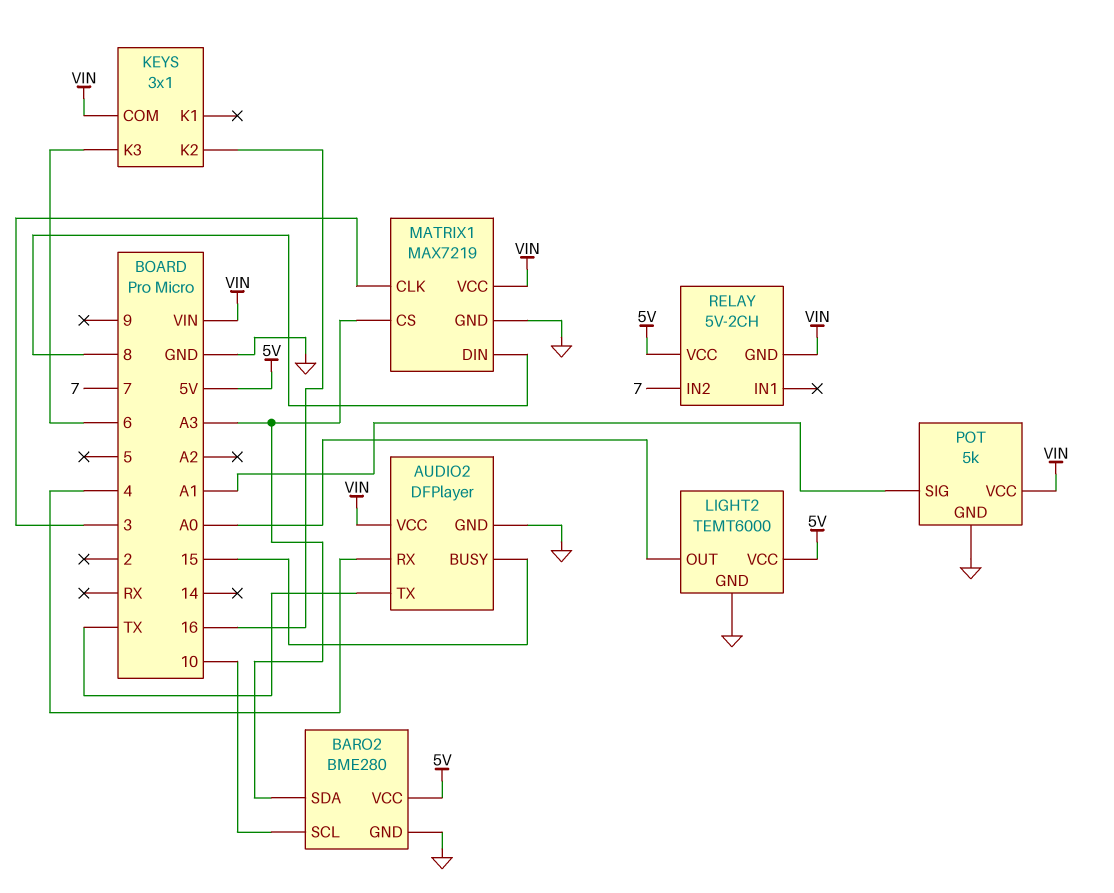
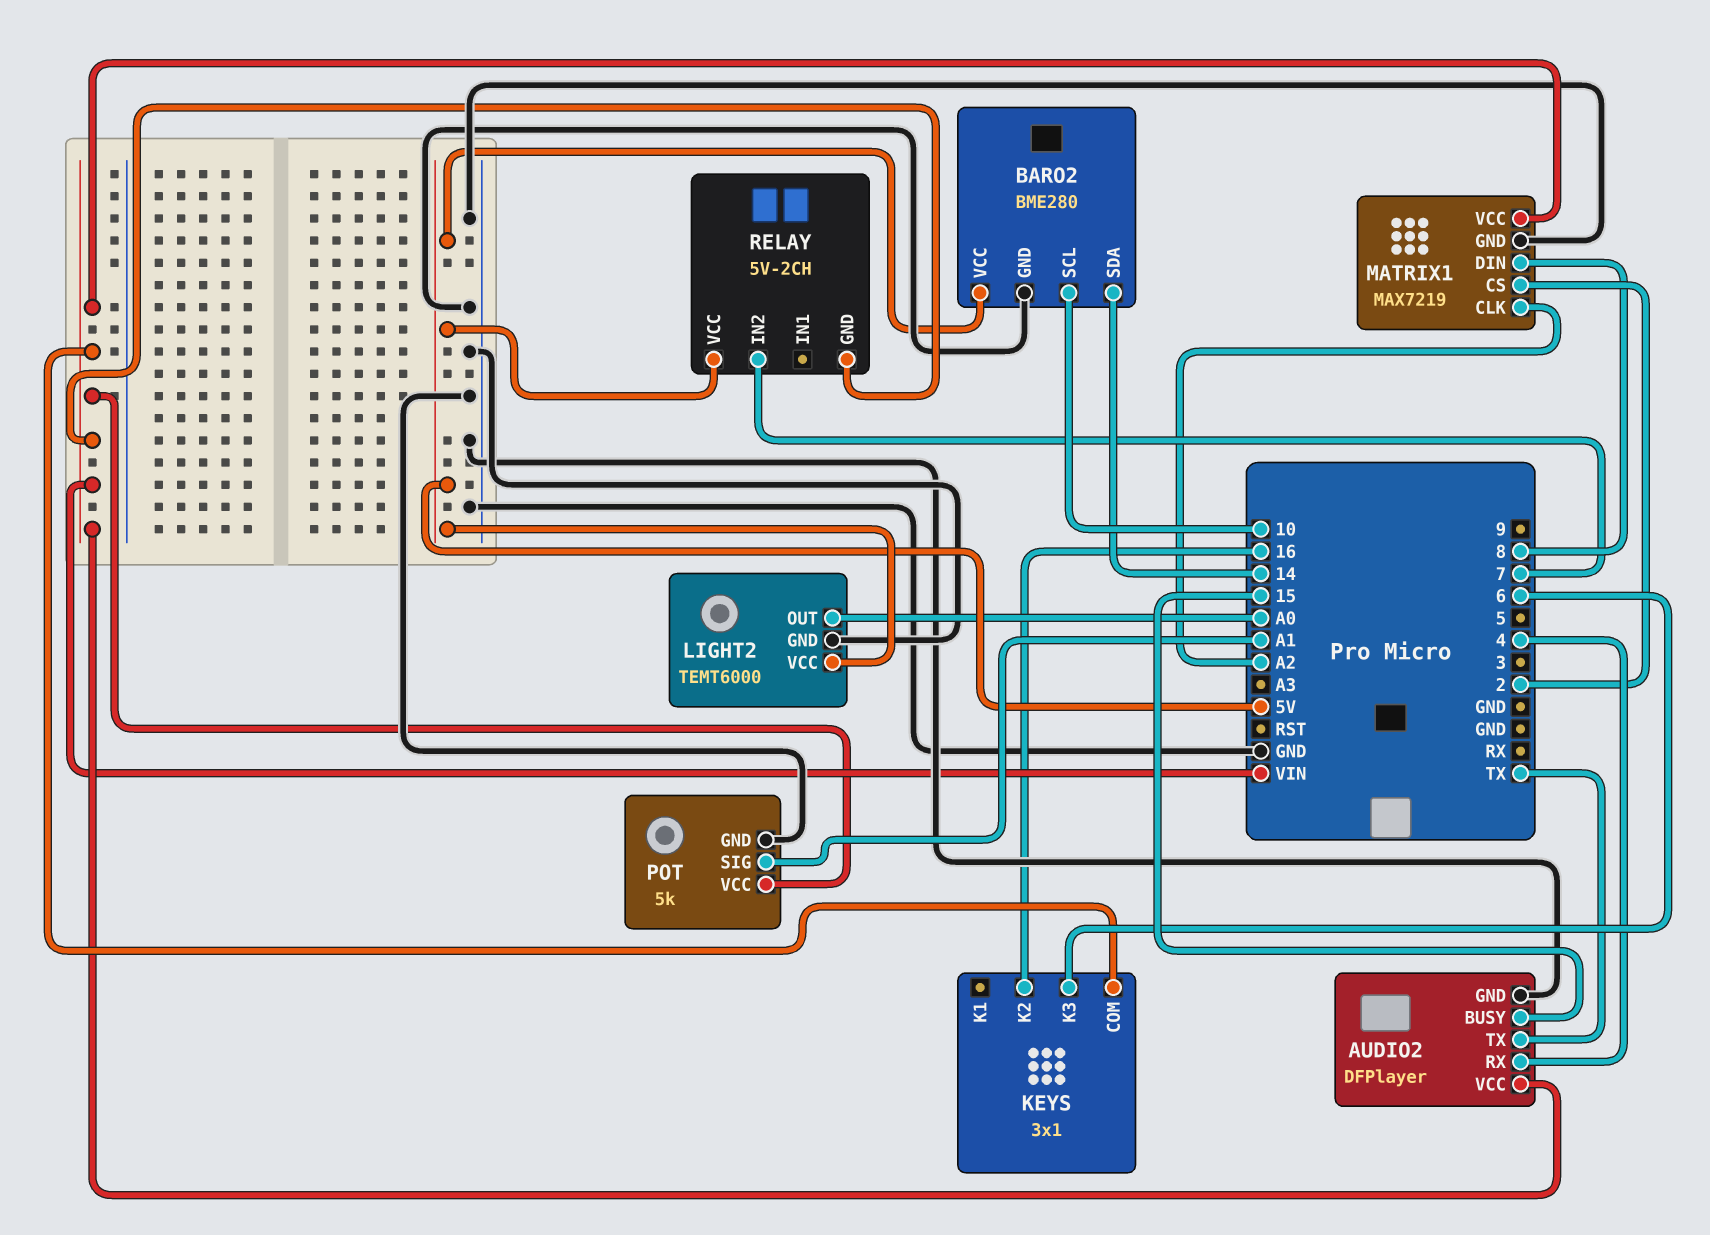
BARO2 pin SDA: A3 -> 14
MATRIX1 pin CLK: 3 -> A2
MATRIX1 pin CS: A3 -> 2

